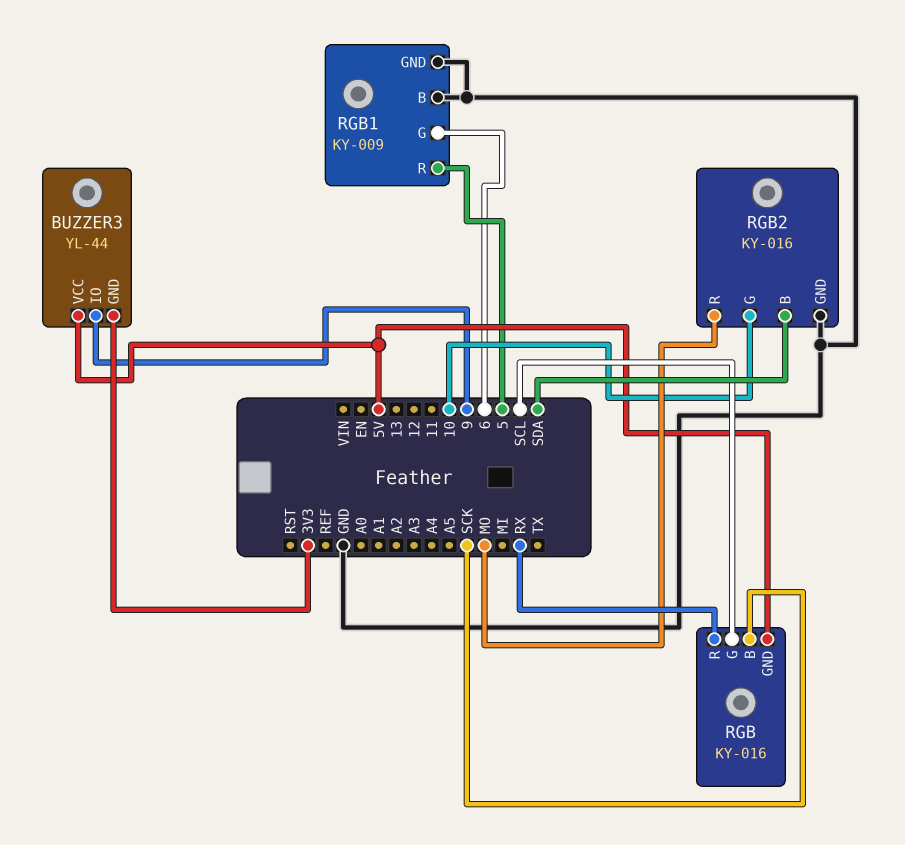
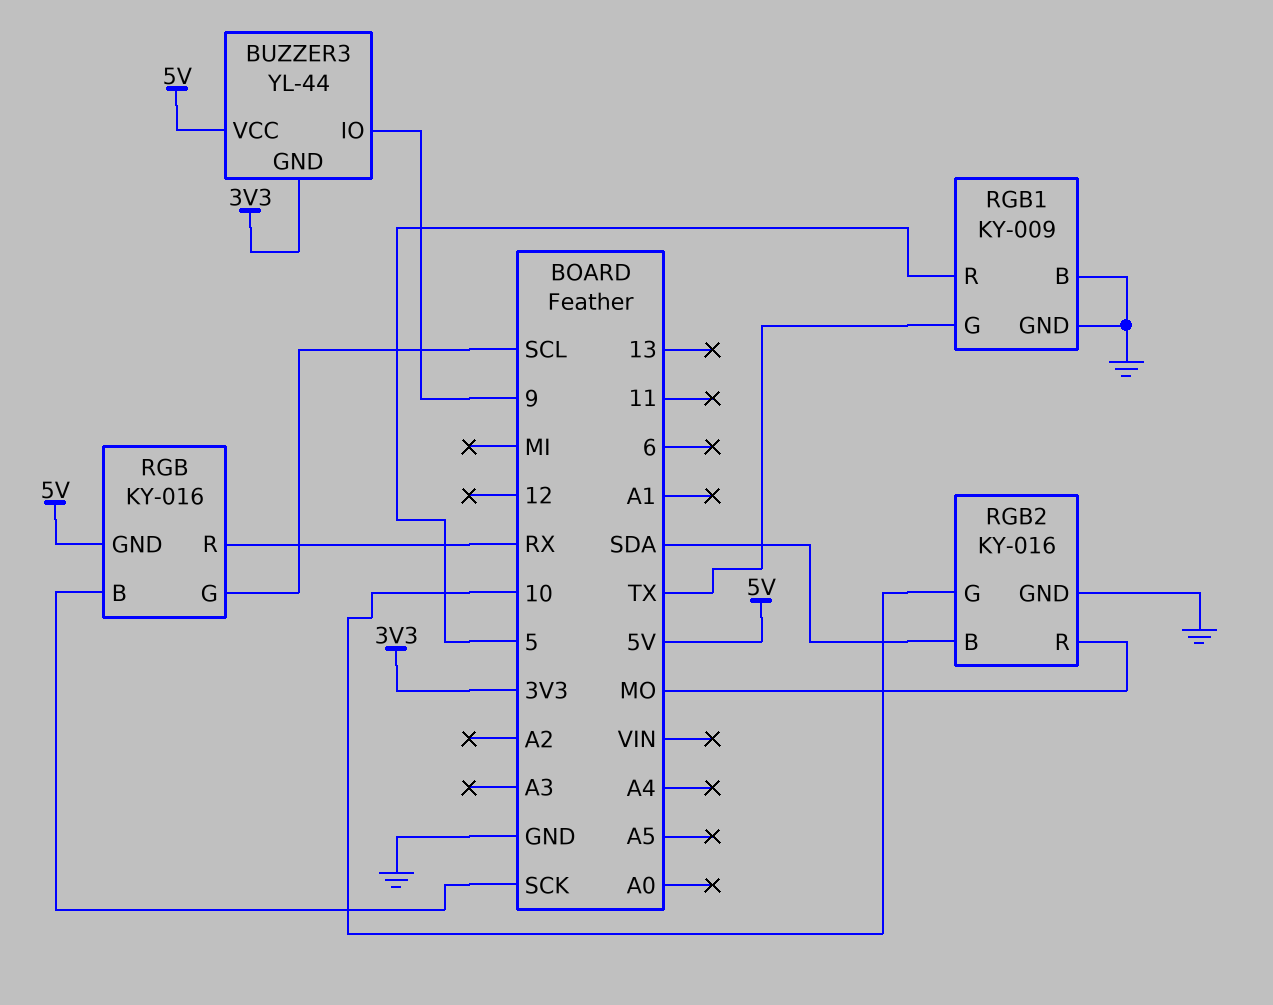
RGB1 pin G: 6 -> TX

